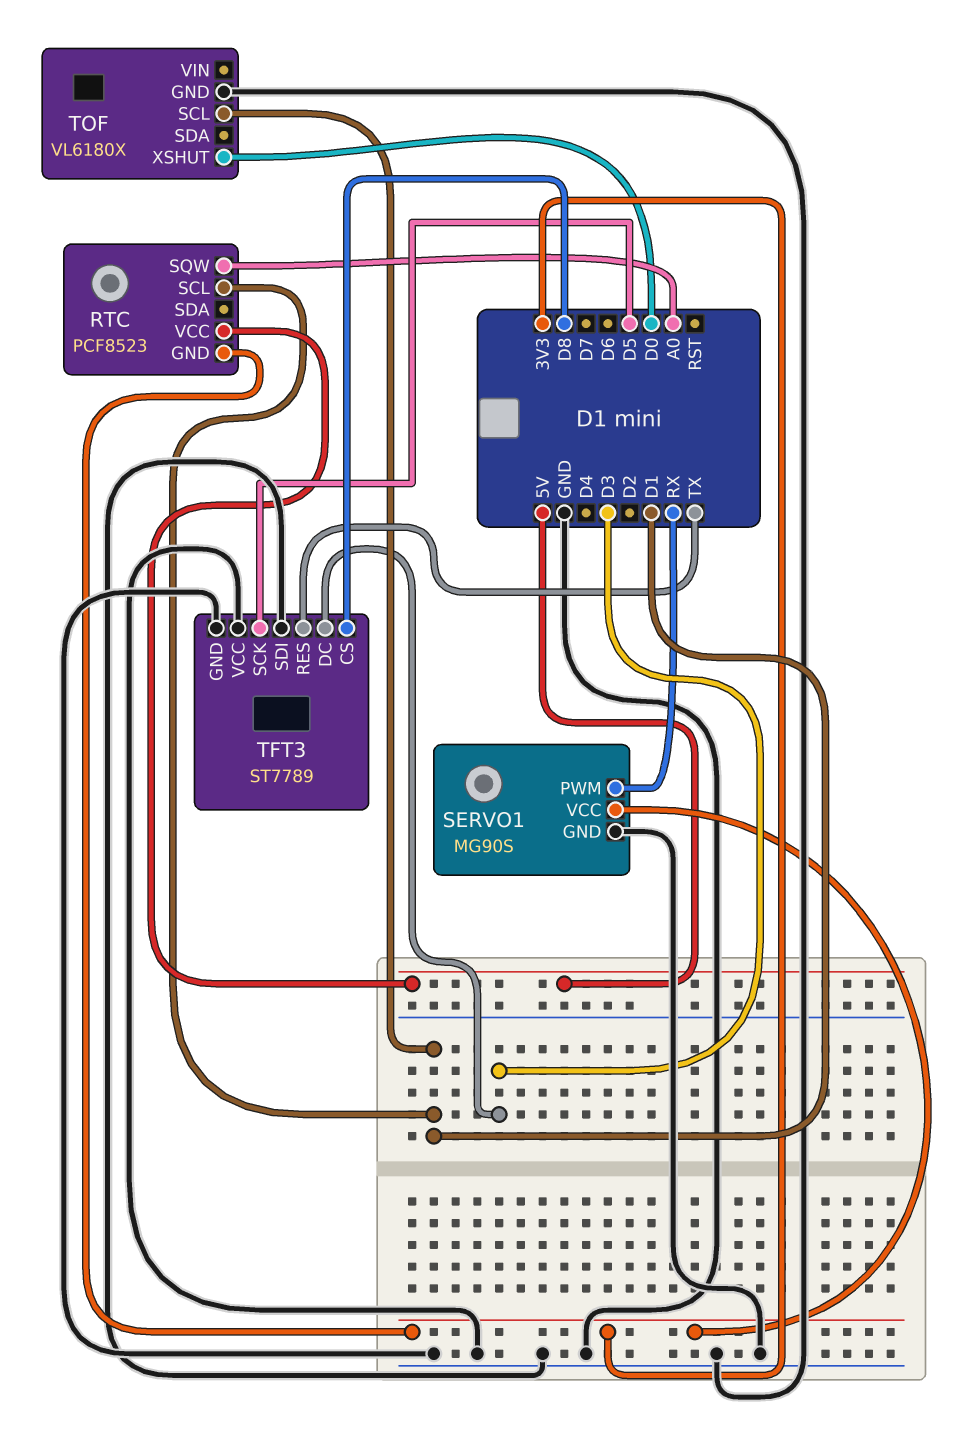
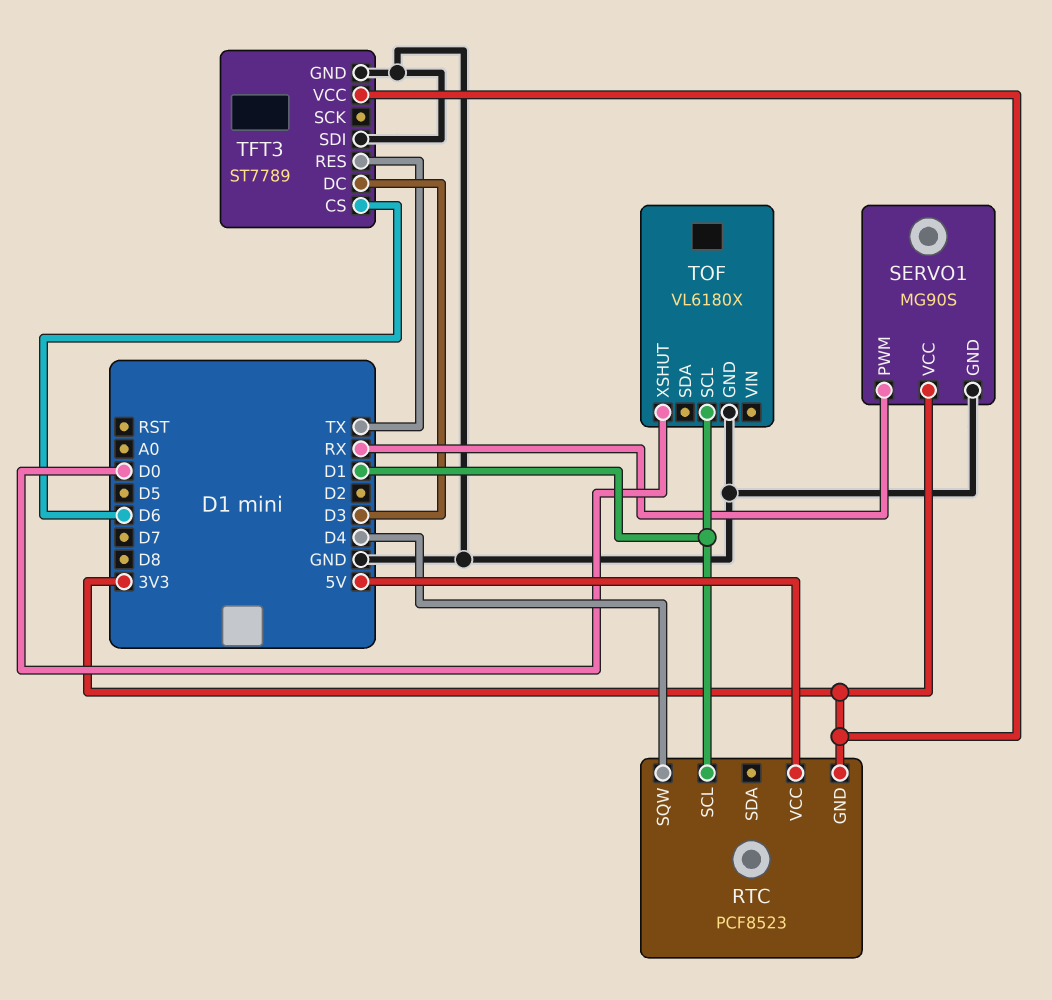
RTC pin SQW: A0 -> D4
TFT3 pin CS: D8 -> D6
TFT3 pin SCK: D5 -> none
TFT3 pin VCC: GND -> 3V3

